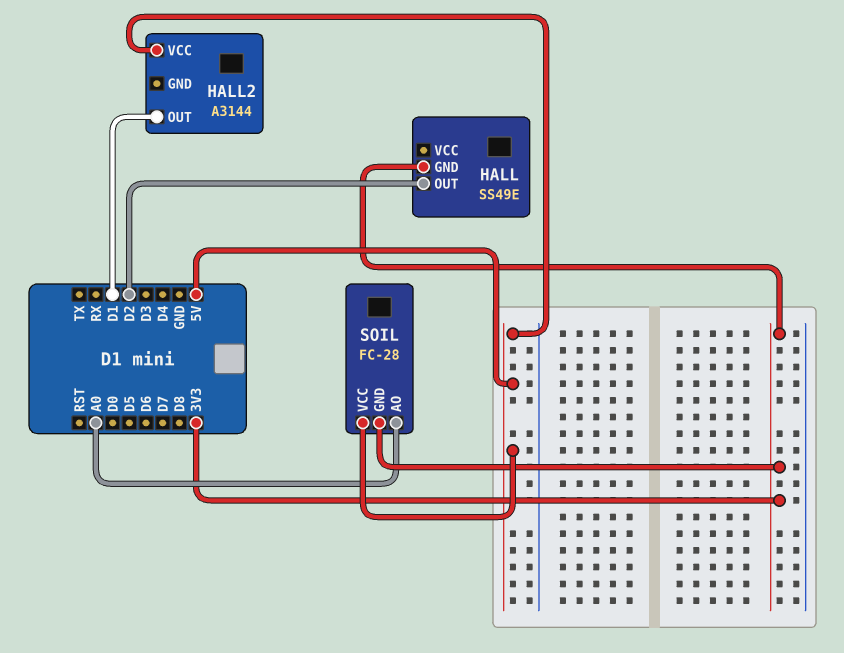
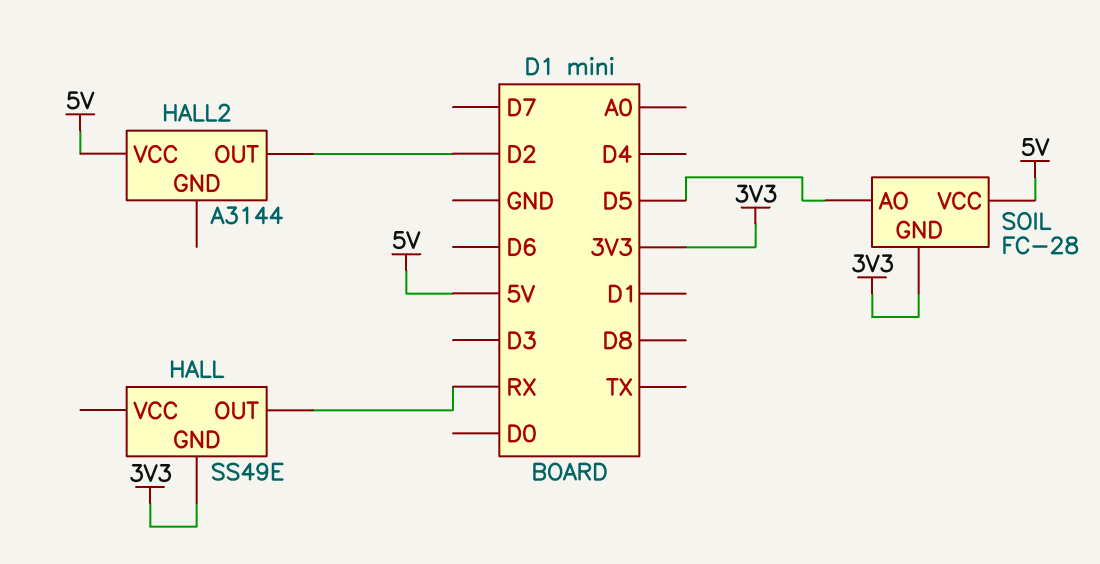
HALL pin OUT: D2 -> RX
HALL2 pin OUT: D1 -> D2
SOIL pin AO: A0 -> D5

